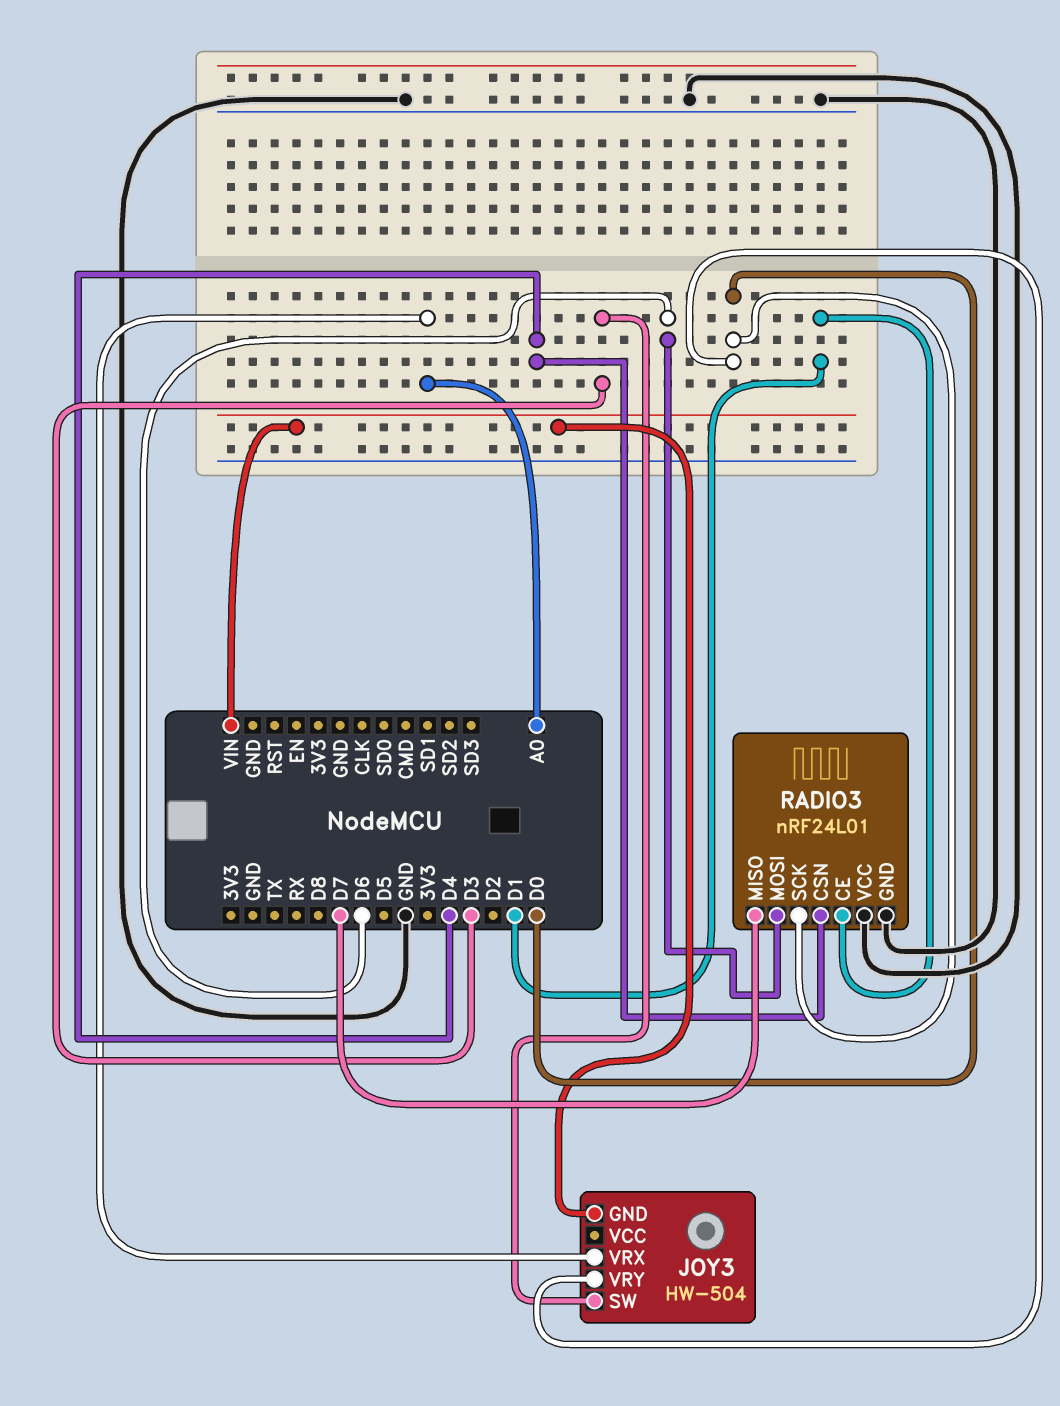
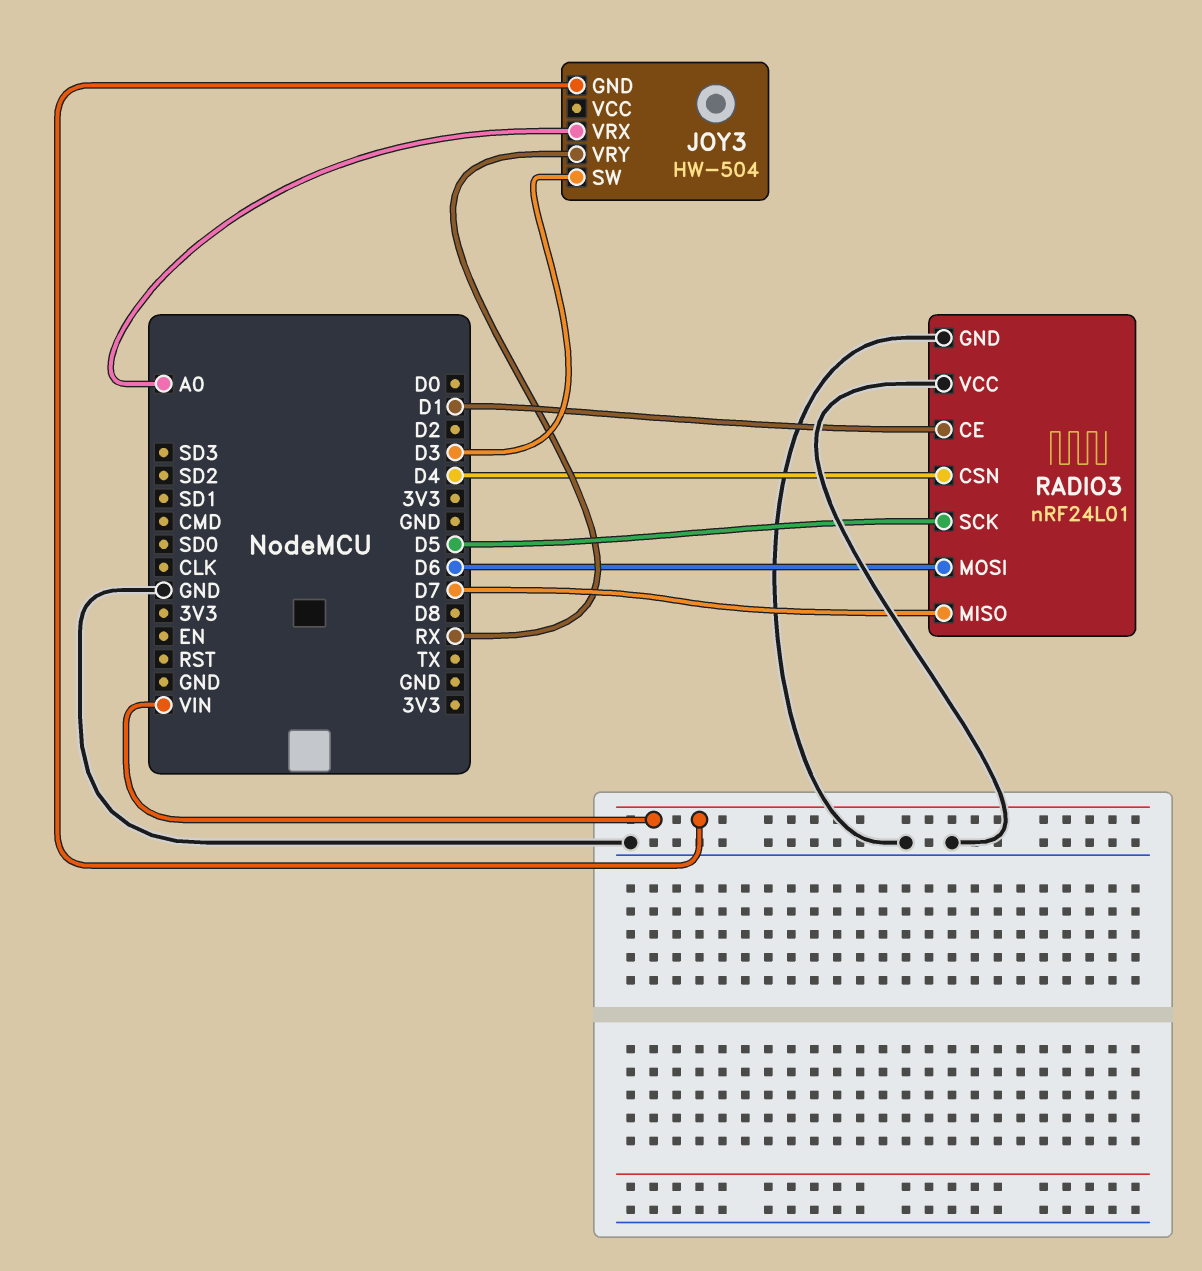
JOY3 pin VRY: D0 -> RX
RADIO3 pin SCK: D0 -> D5

